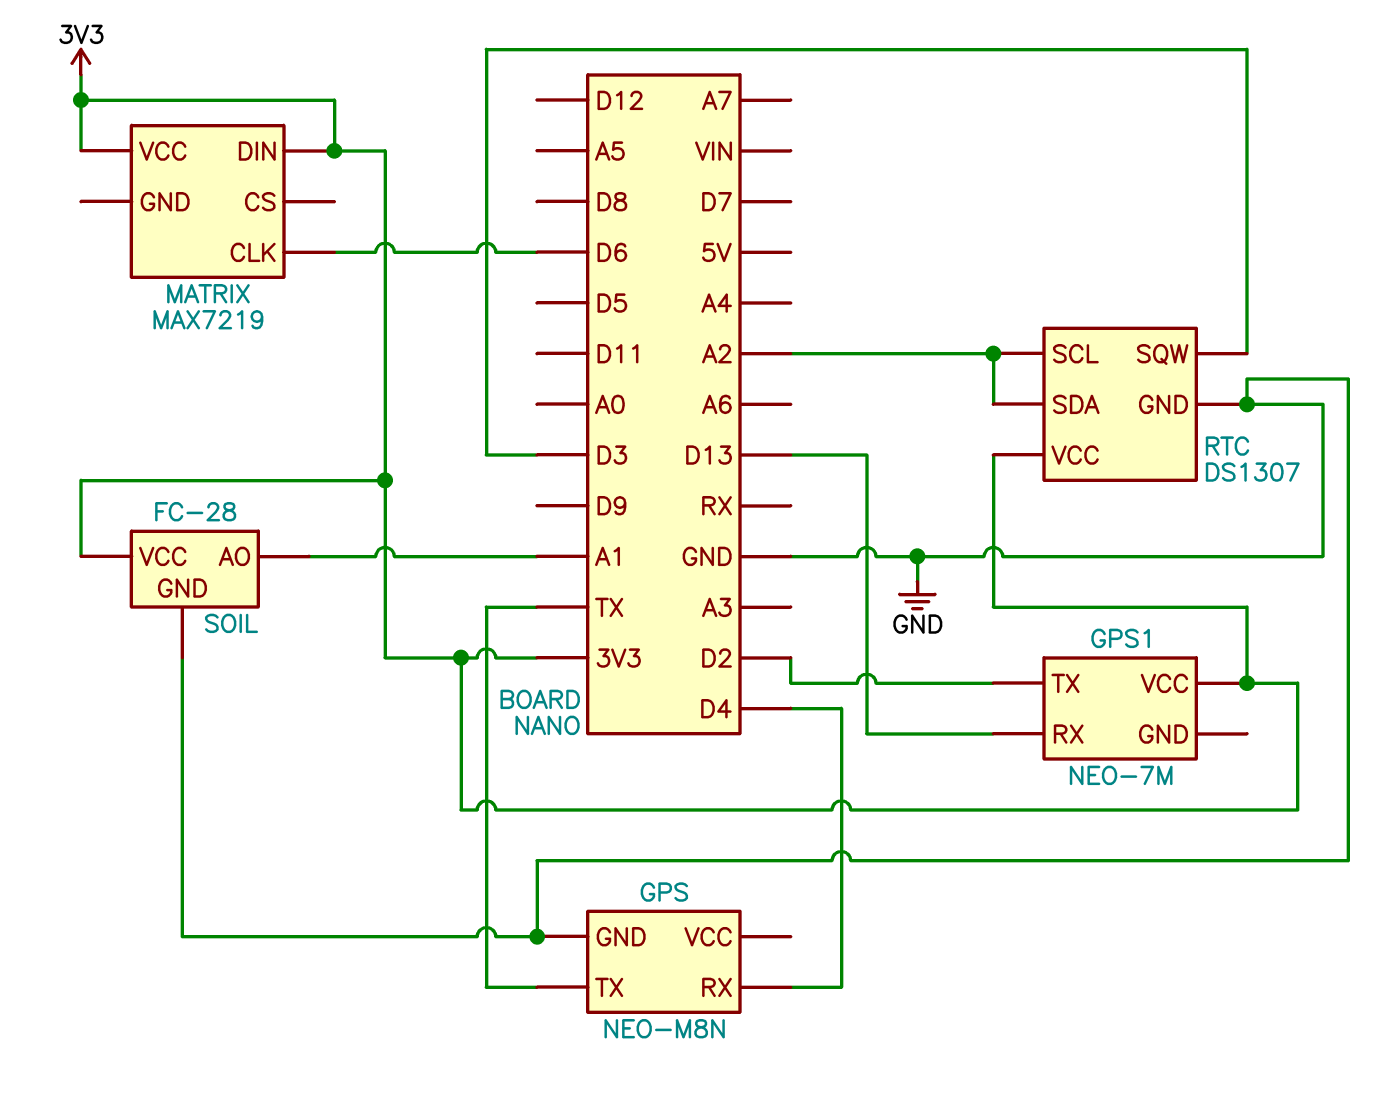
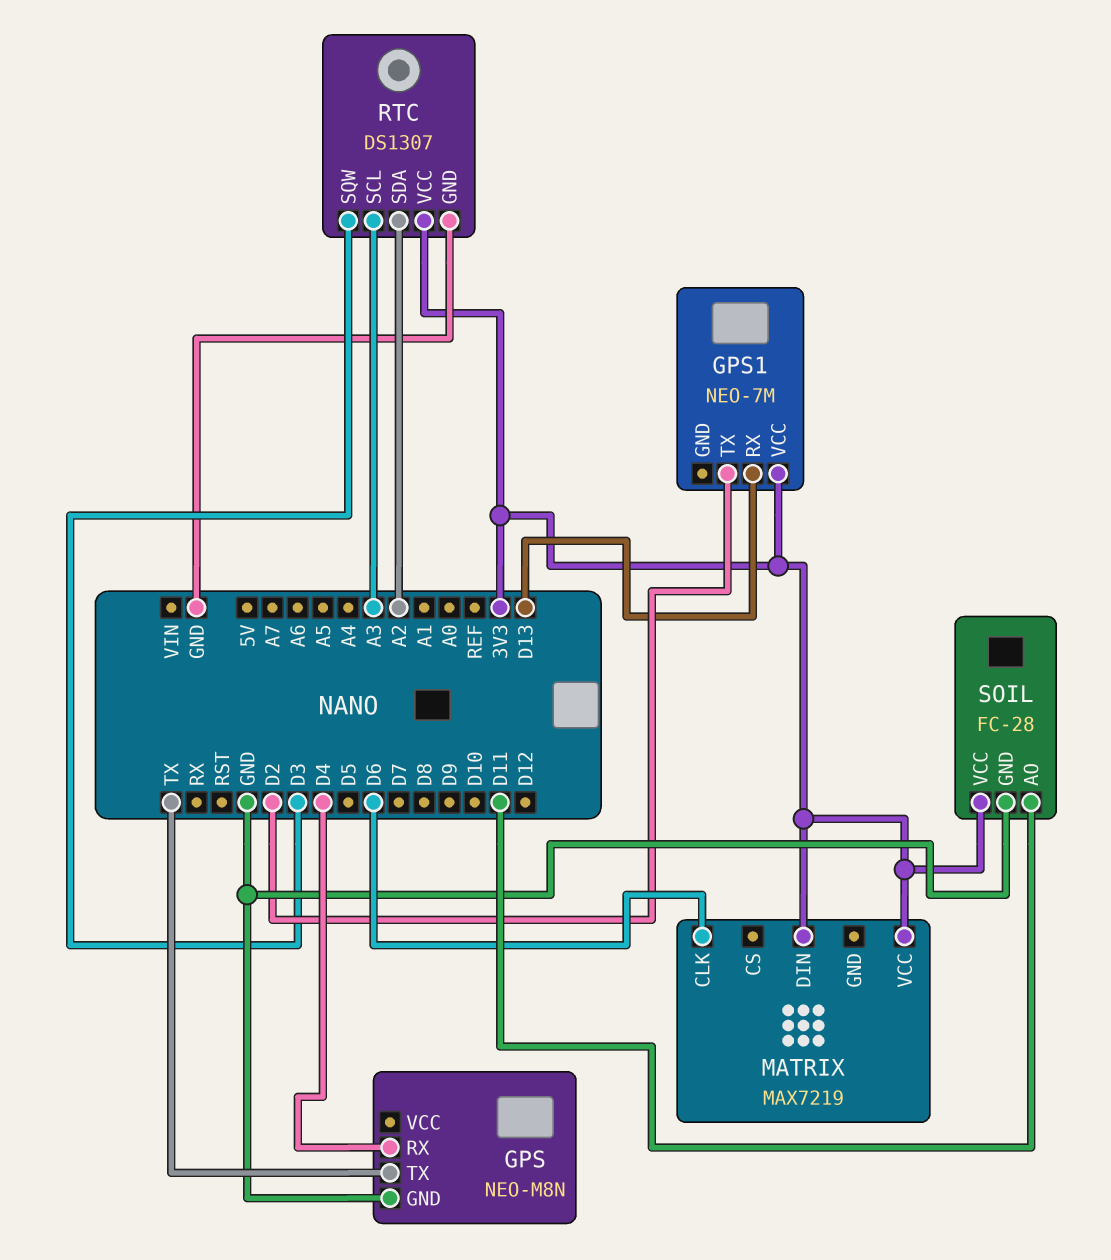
RTC pin SCL: A2 -> A3
SOIL pin AO: A1 -> D11

